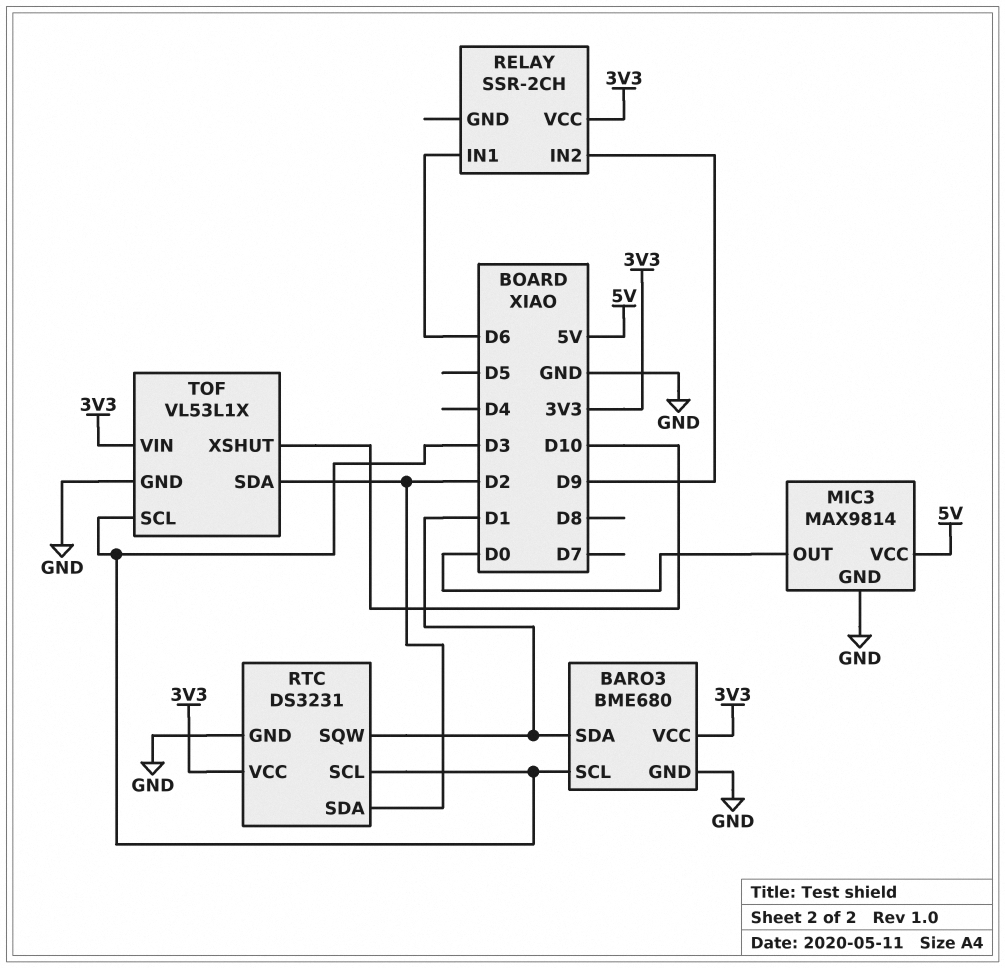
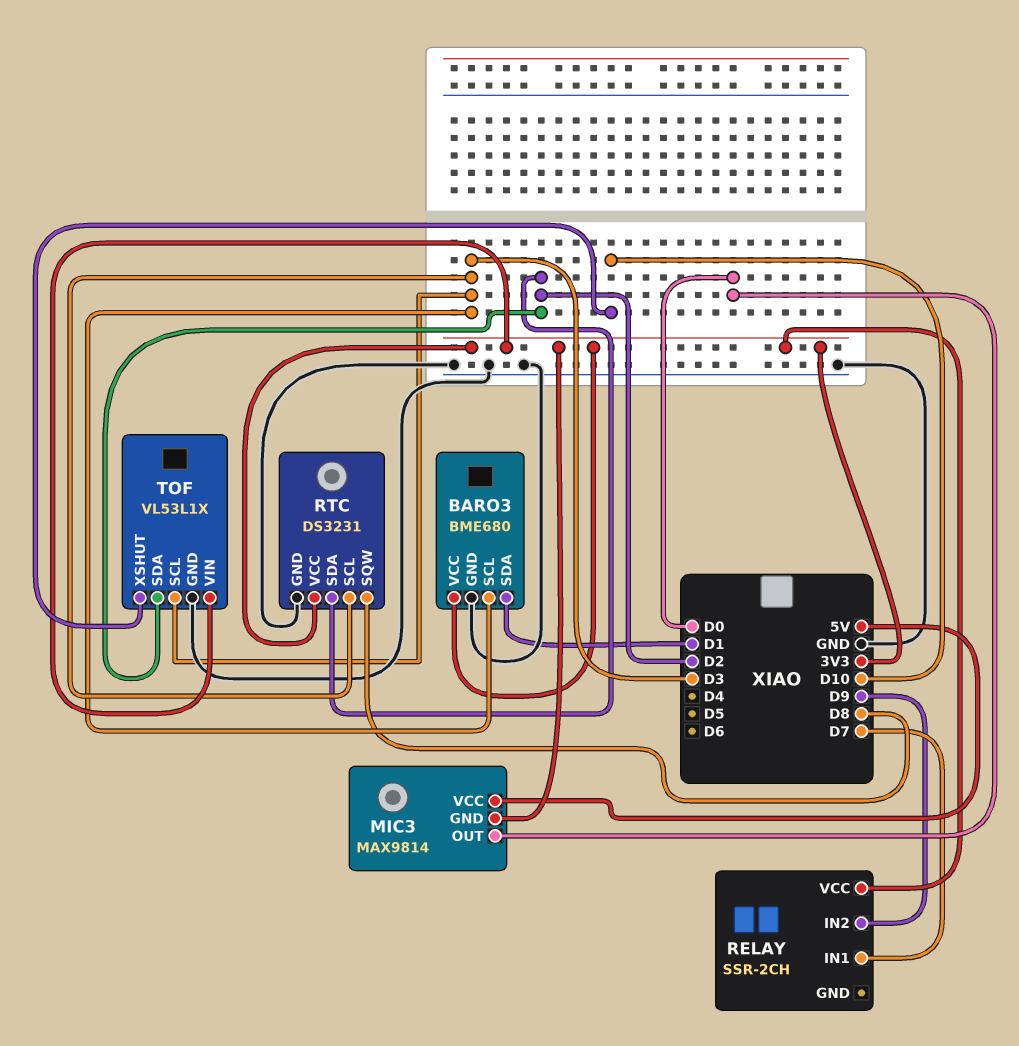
MIC3 pin GND: GND -> 3V3
RELAY pin IN1: D6 -> D7
RTC pin SQW: D1 -> D8

